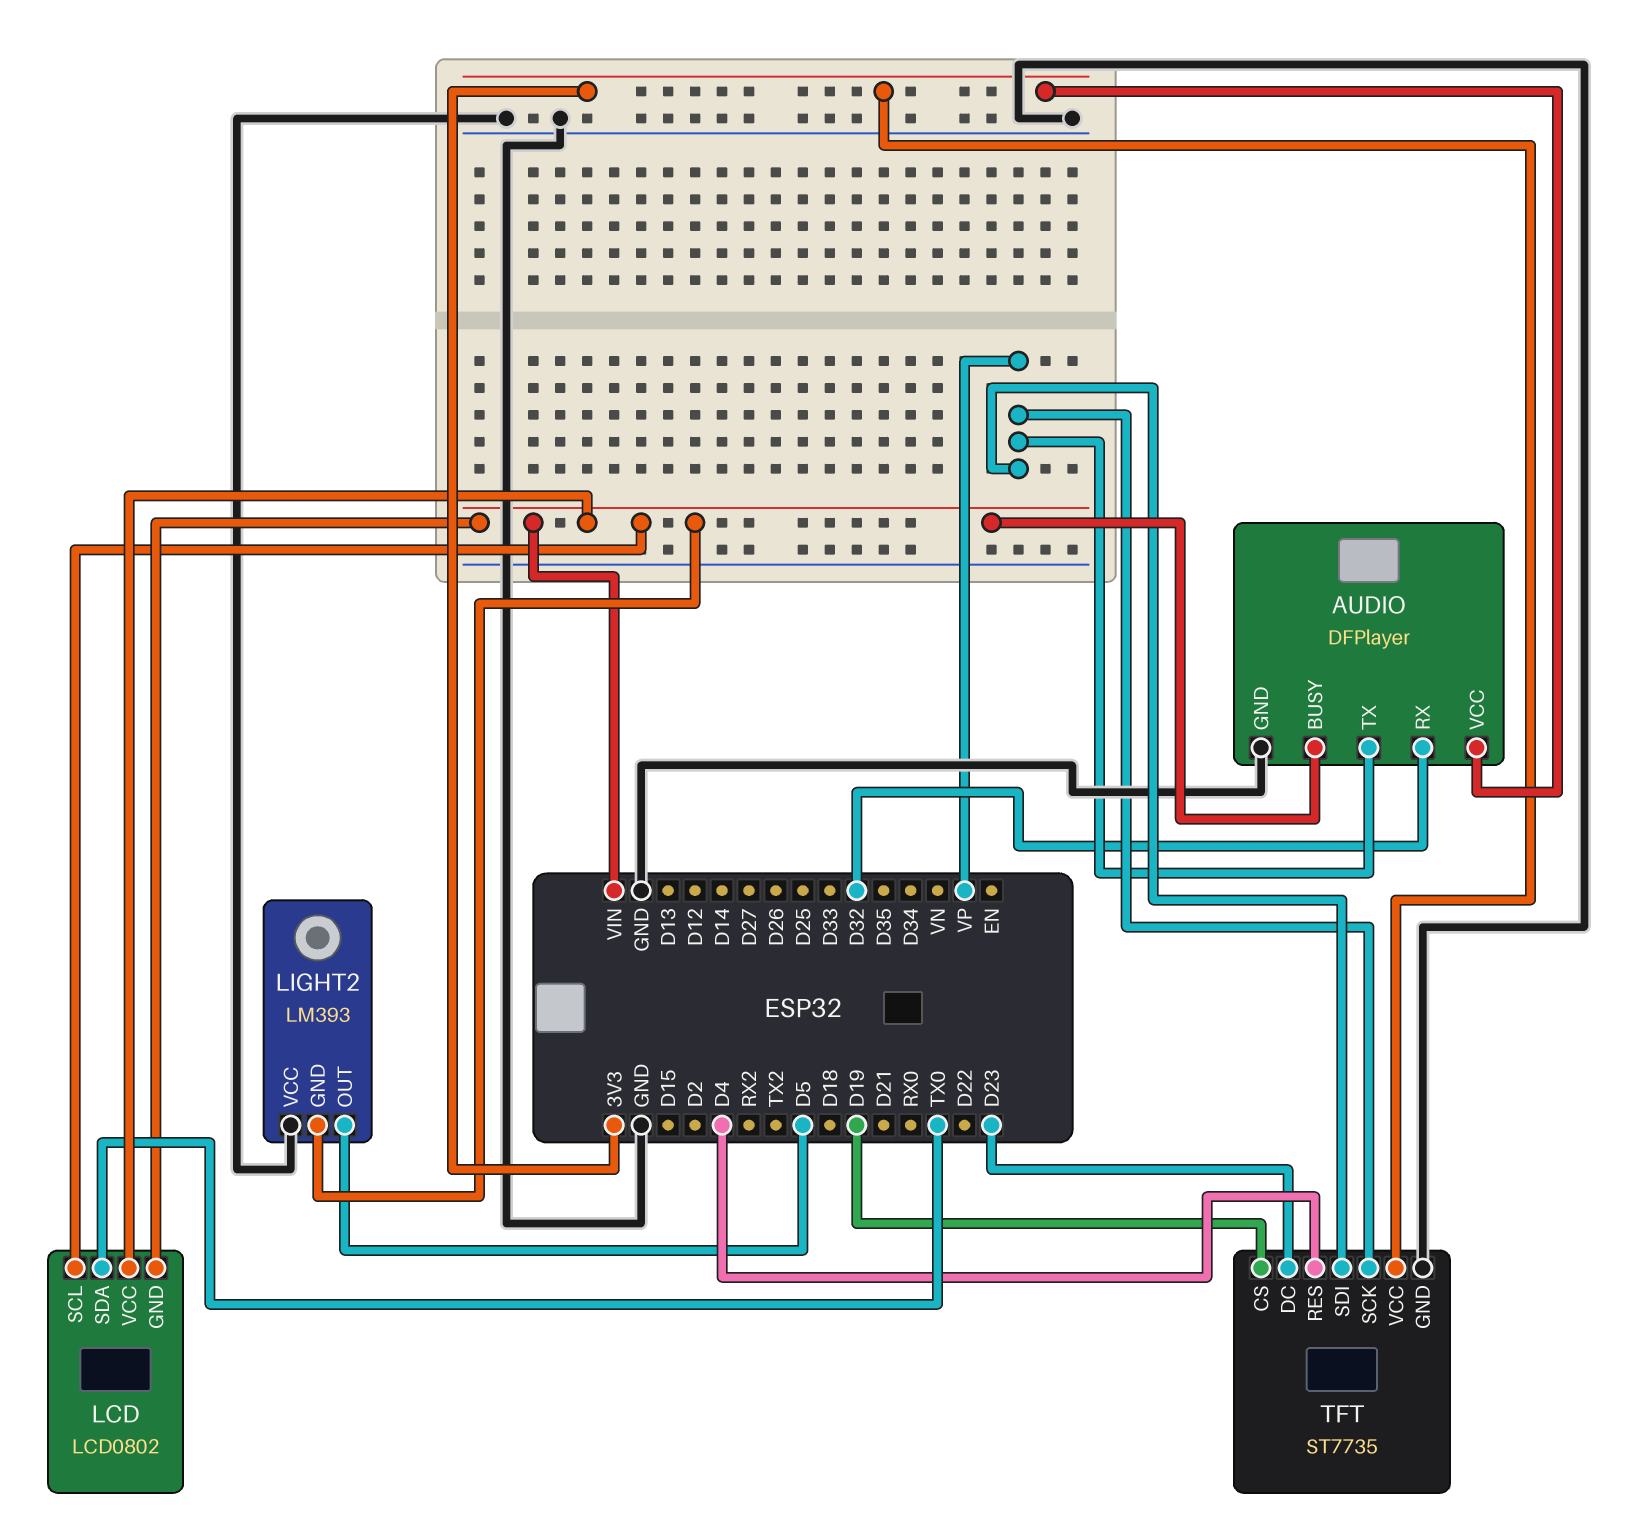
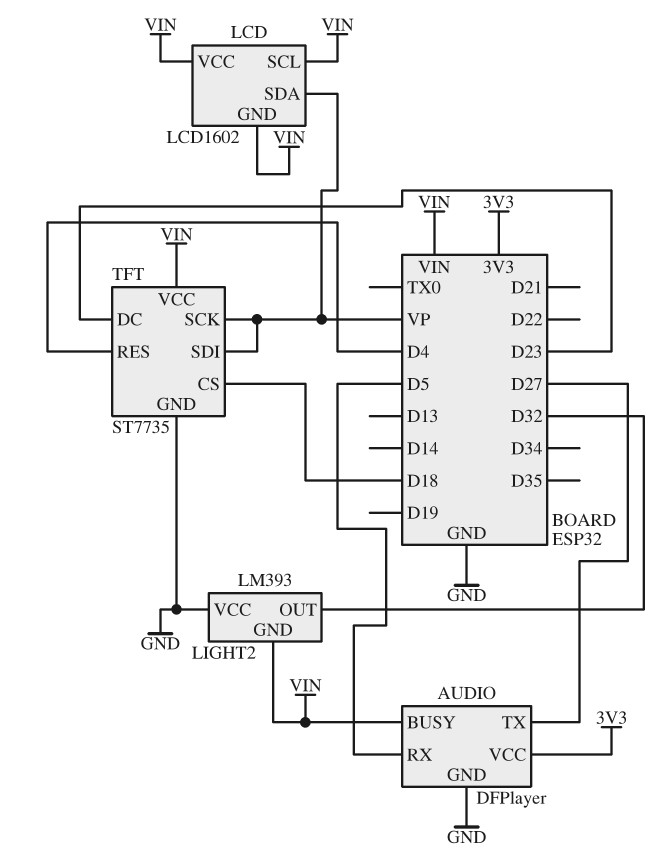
AUDIO pin RX: D32 -> D5
AUDIO pin TX: VP -> D27
LCD: LCD0802 -> LCD1602
LCD pin SDA: TX0 -> VP
LIGHT2 pin OUT: D5 -> D32
TFT pin CS: D19 -> D18
TFT pin VCC: 3V3 -> VIN

